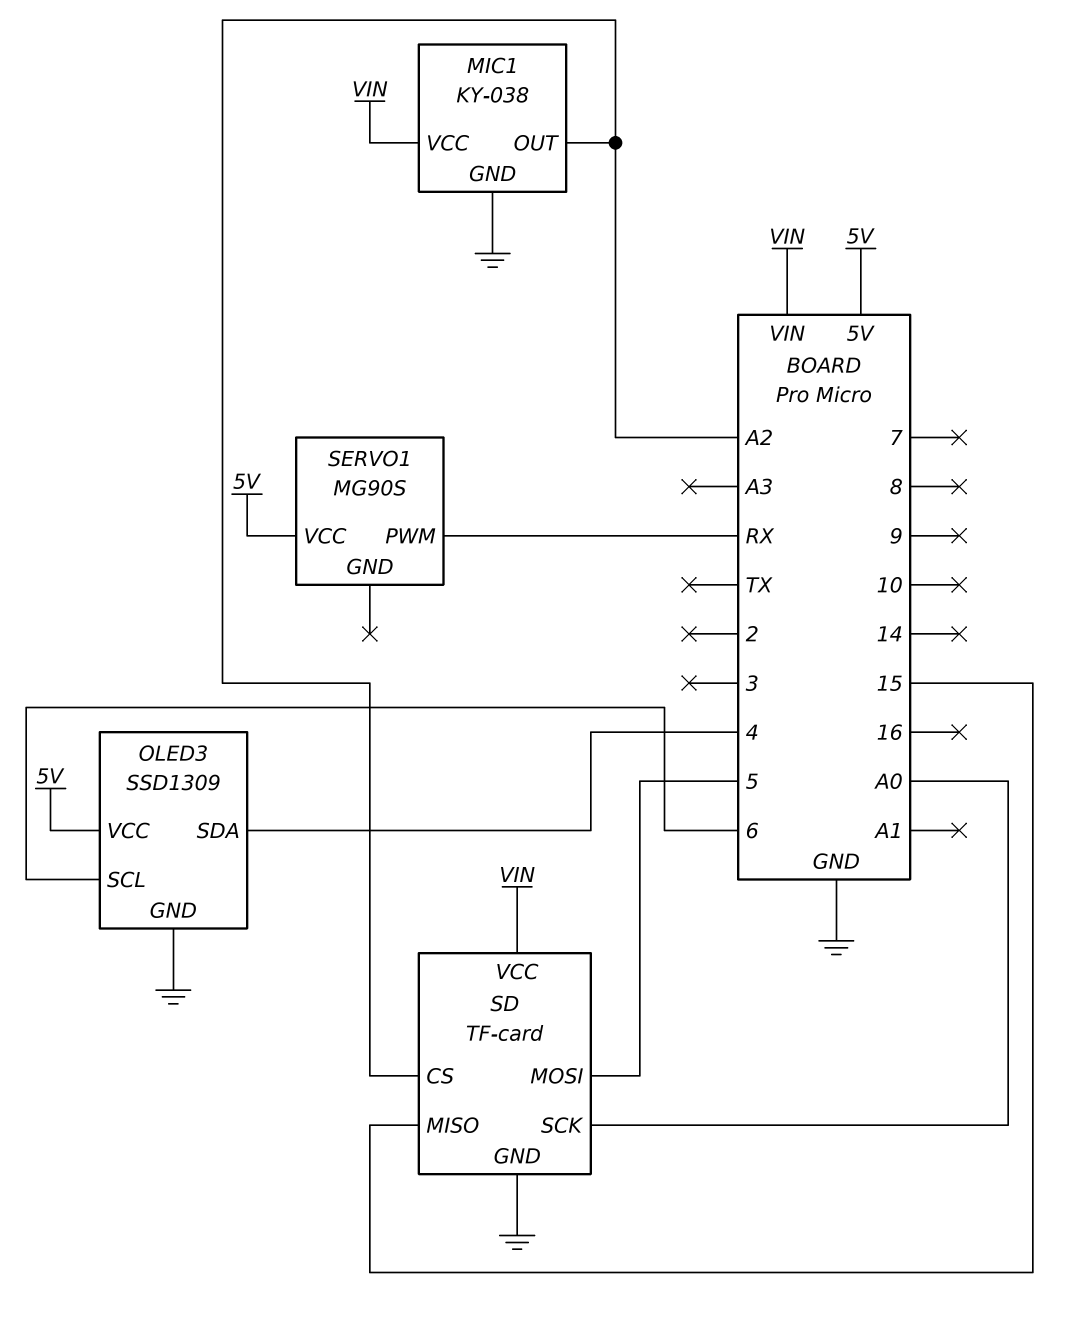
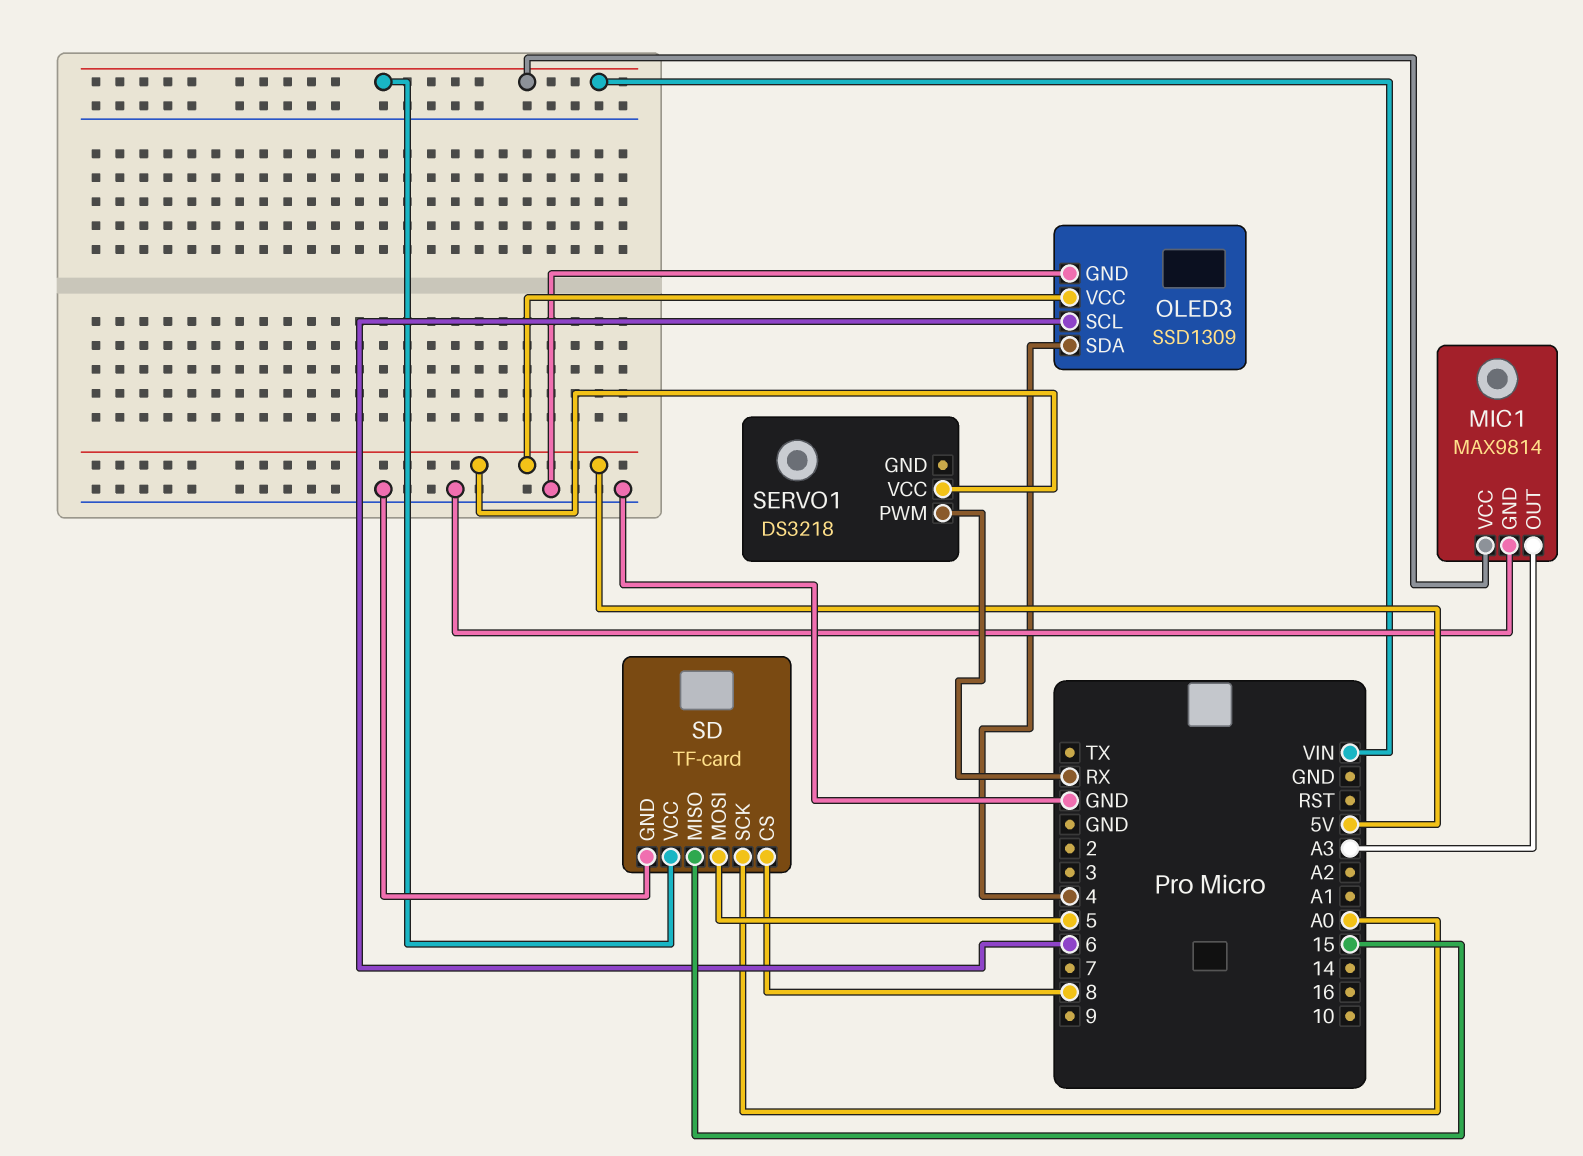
MIC1: KY-038 -> MAX9814
MIC1 pin OUT: A2 -> A3
SD pin CS: A2 -> 8
SERVO1: MG90S -> DS3218

